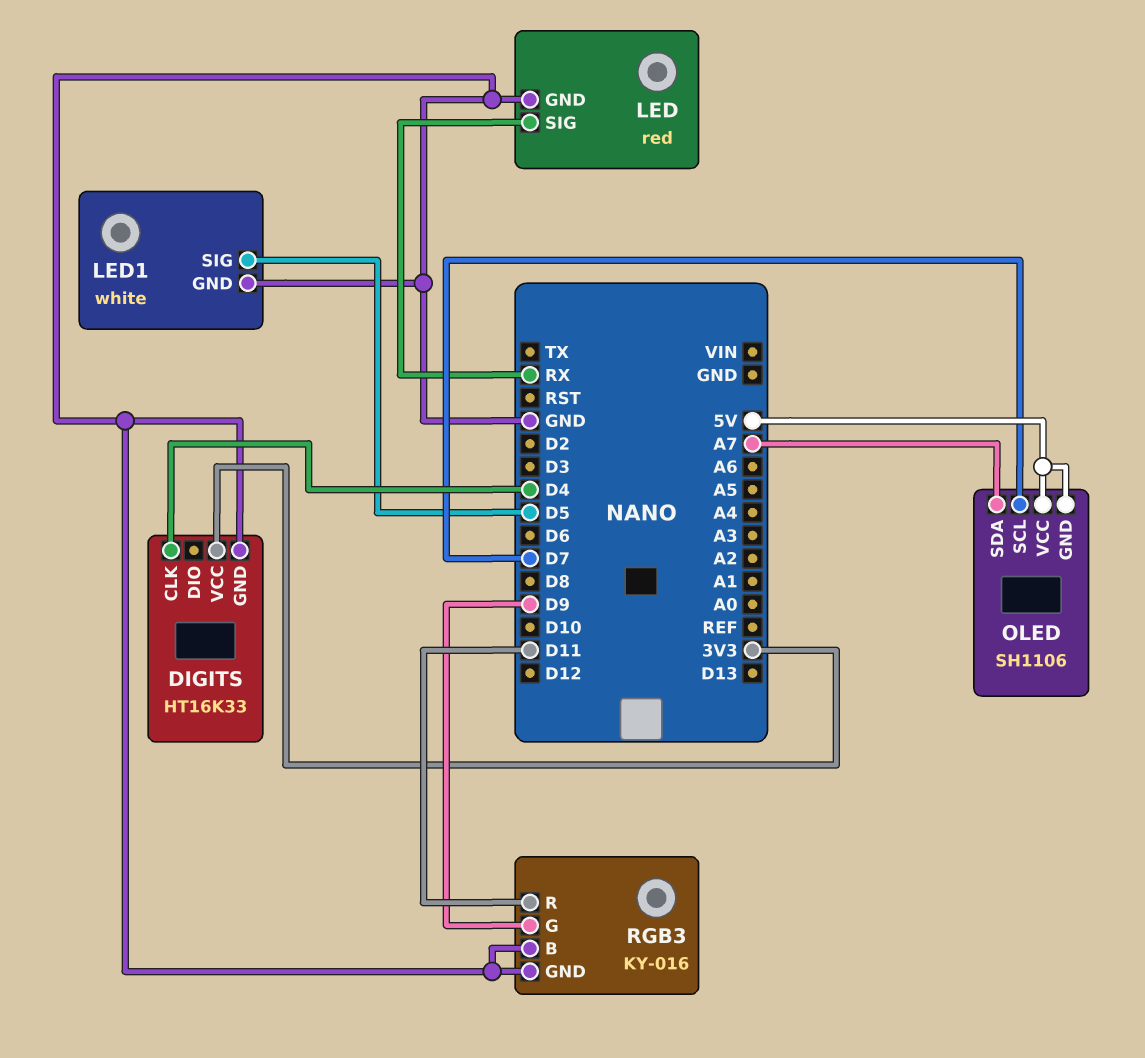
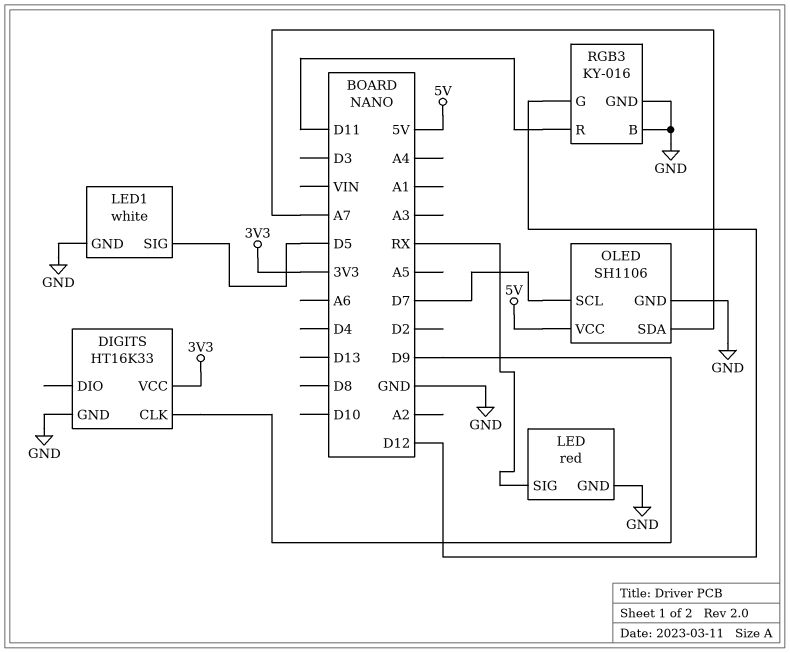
DIGITS pin CLK: D4 -> D9
OLED pin GND: 5V -> GND
RGB3 pin G: D9 -> D12

